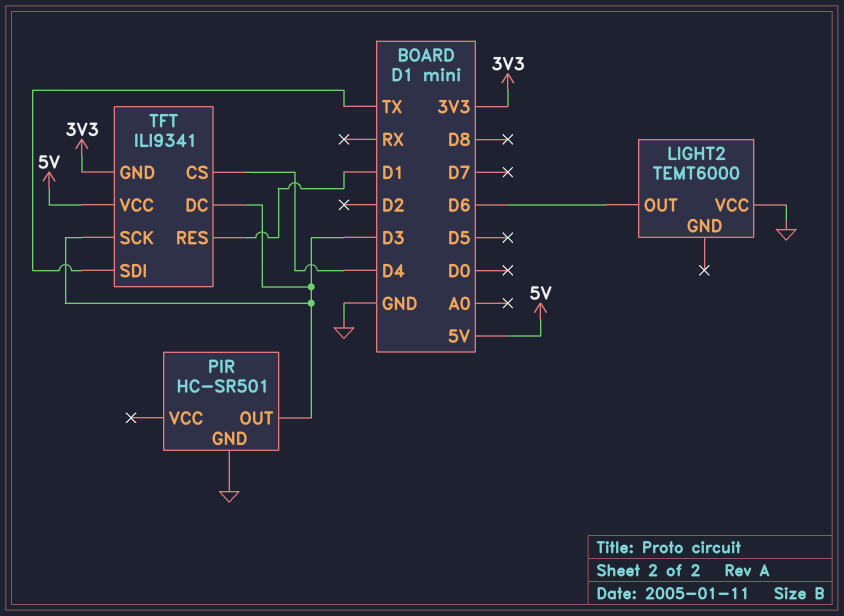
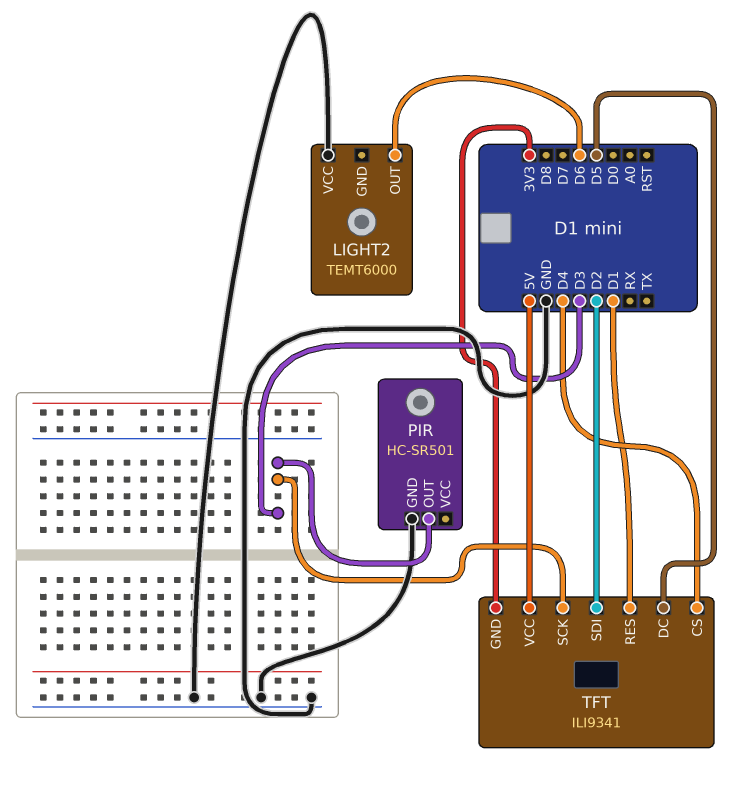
TFT pin DC: D3 -> D5
TFT pin SDI: TX -> D2

